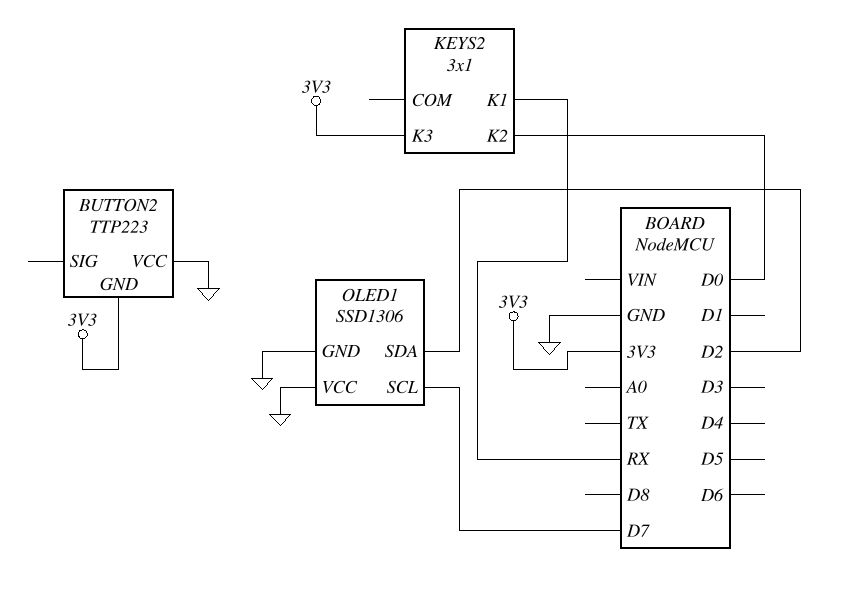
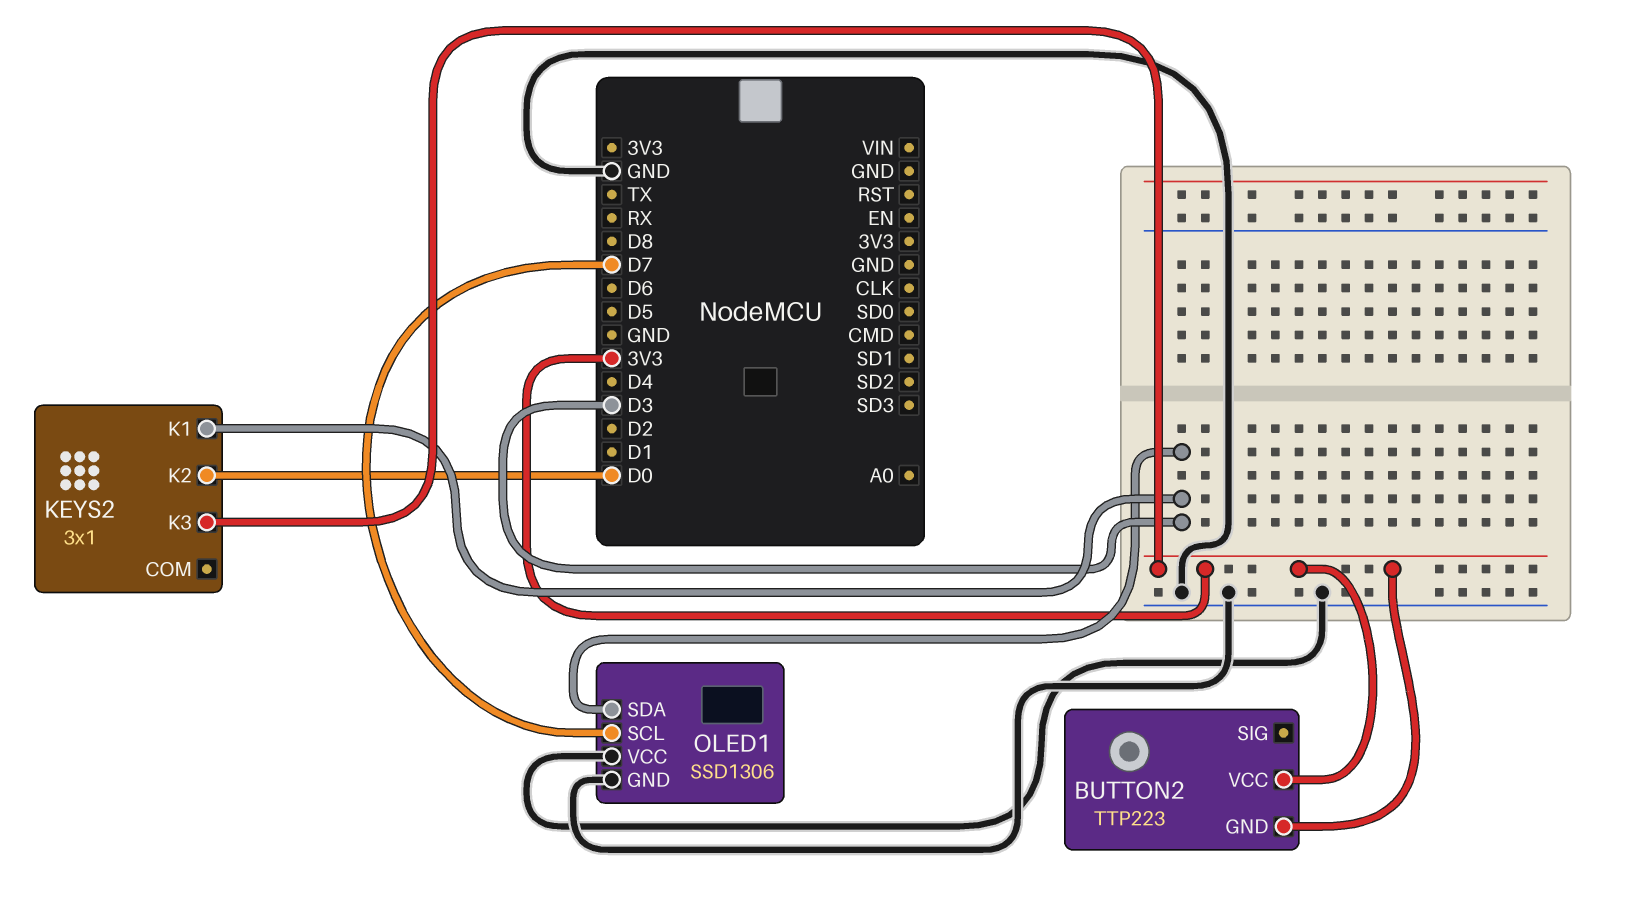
BUTTON2 pin VCC: GND -> 3V3
KEYS2 pin K1: RX -> D3
OLED1 pin SDA: D2 -> D3

